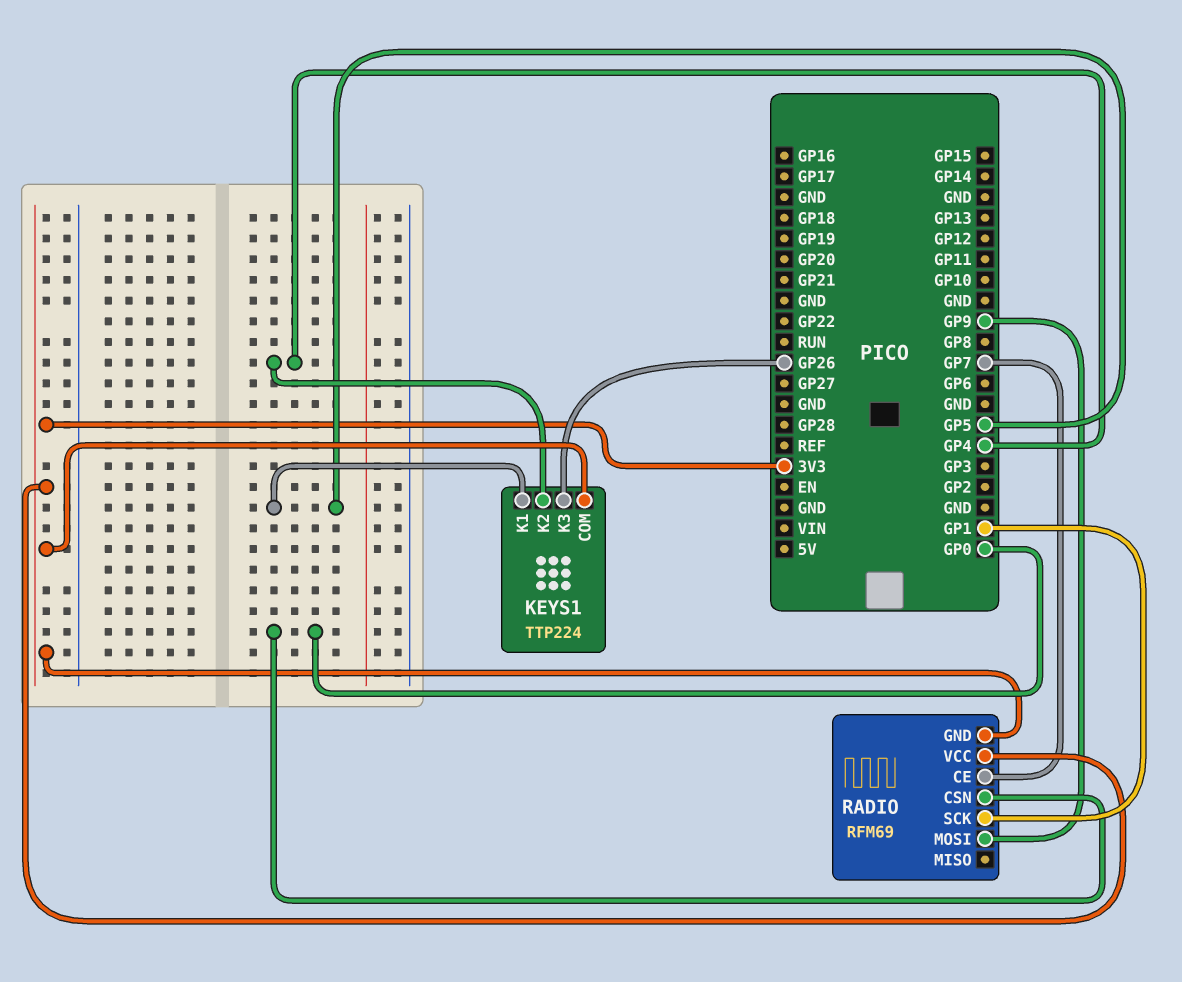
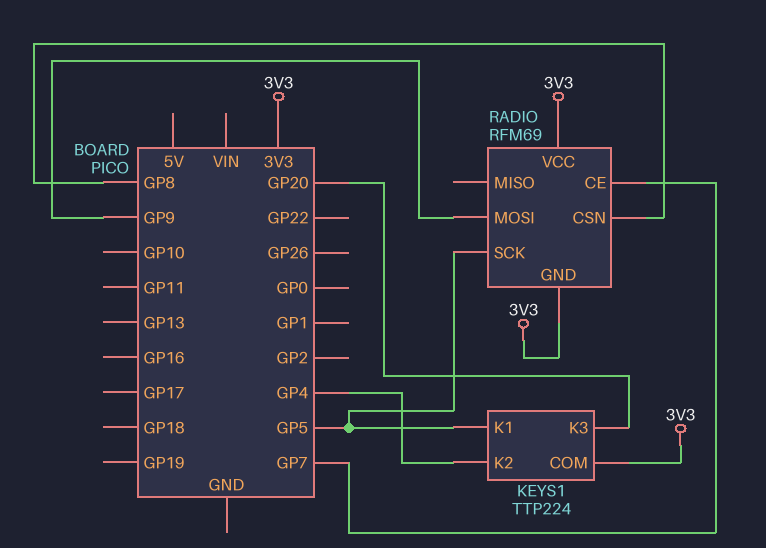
KEYS1 pin K3: GP26 -> GP20
RADIO pin CSN: GP0 -> GP8
RADIO pin SCK: GP1 -> GP5

